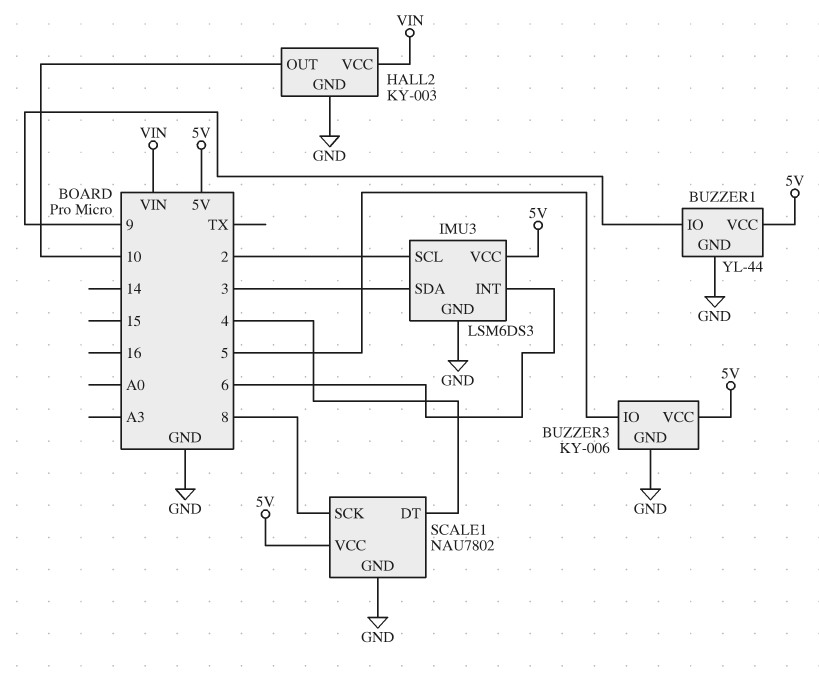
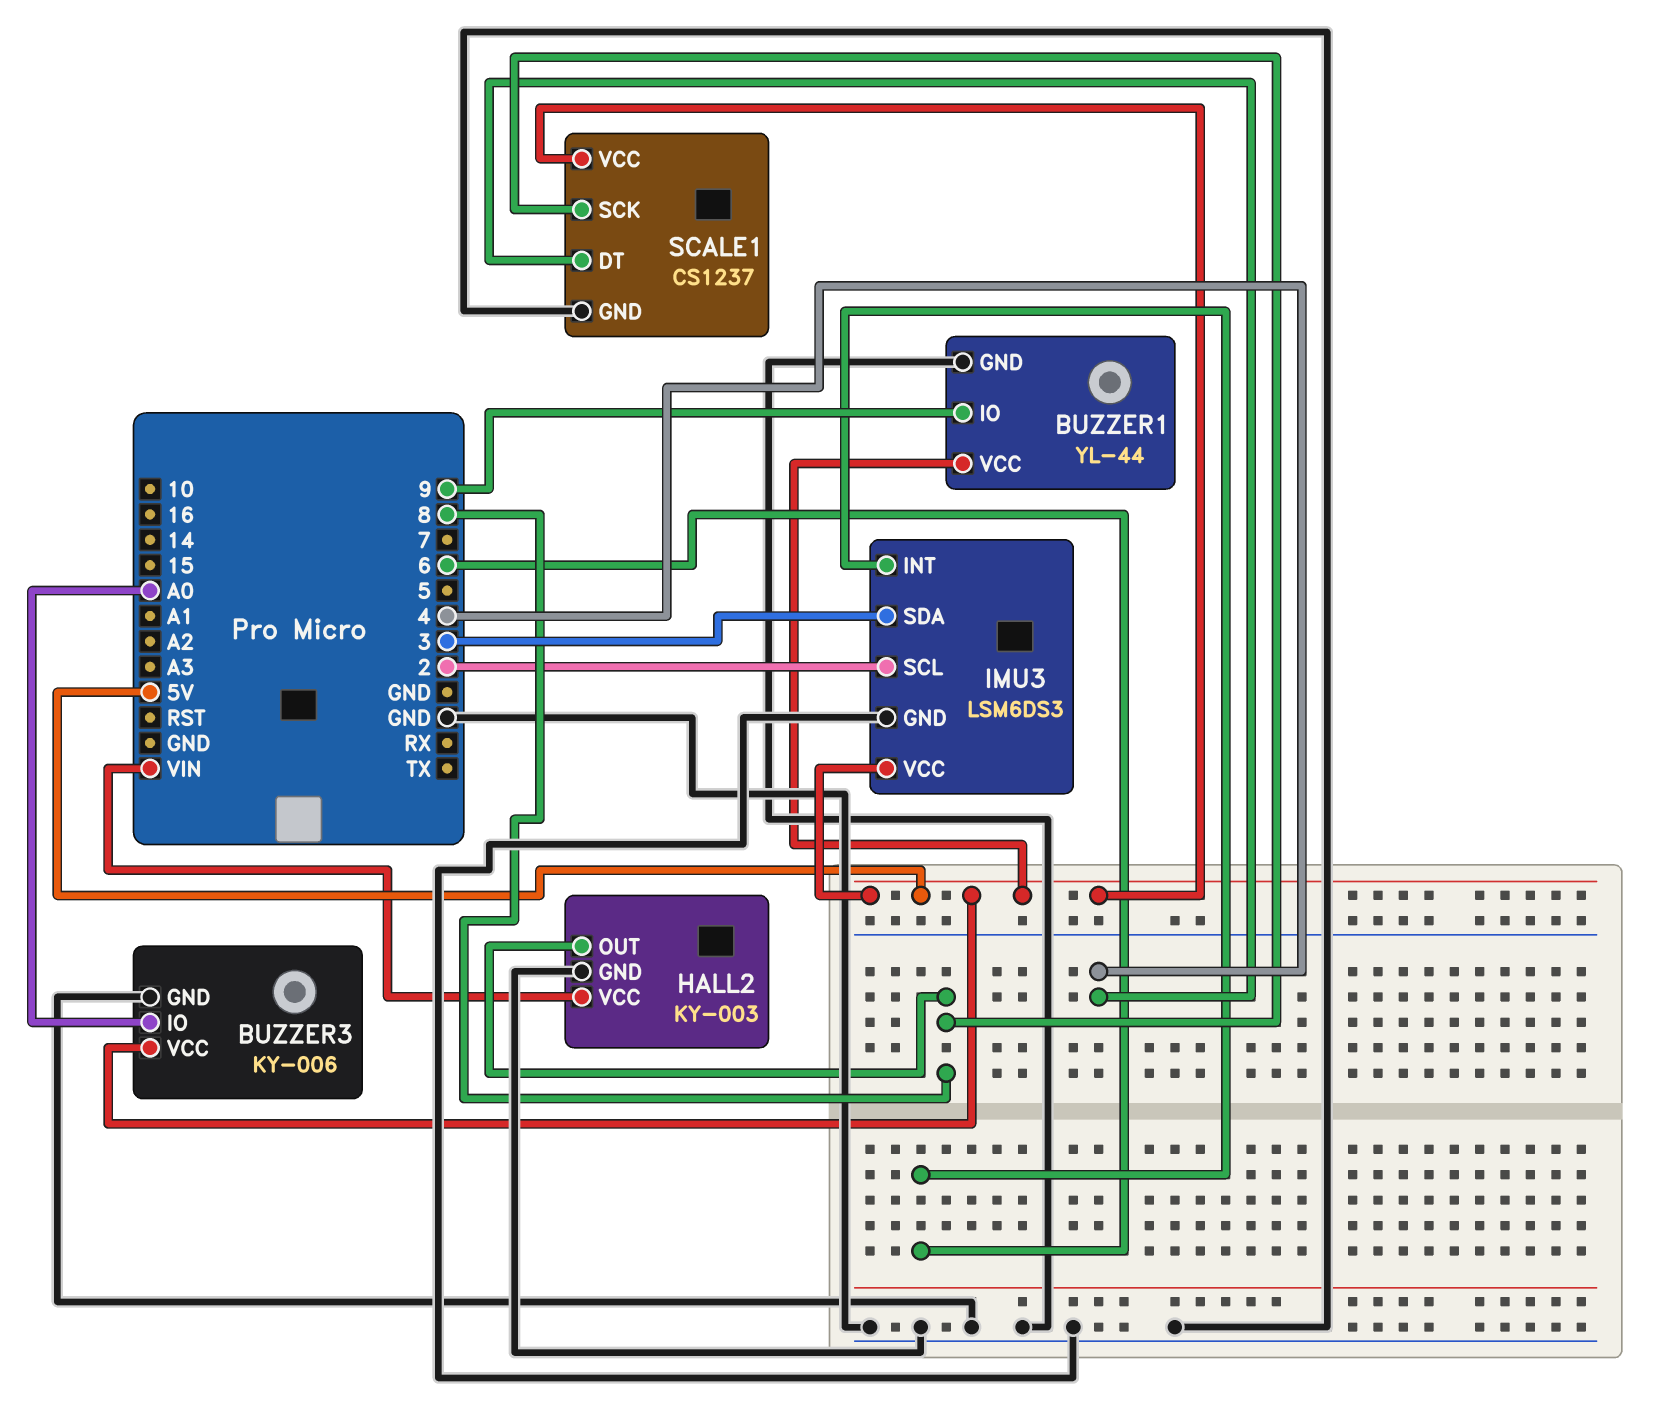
BUZZER3 pin IO: 5 -> A0
HALL2 pin OUT: 10 -> 8
SCALE1: NAU7802 -> CS1237

